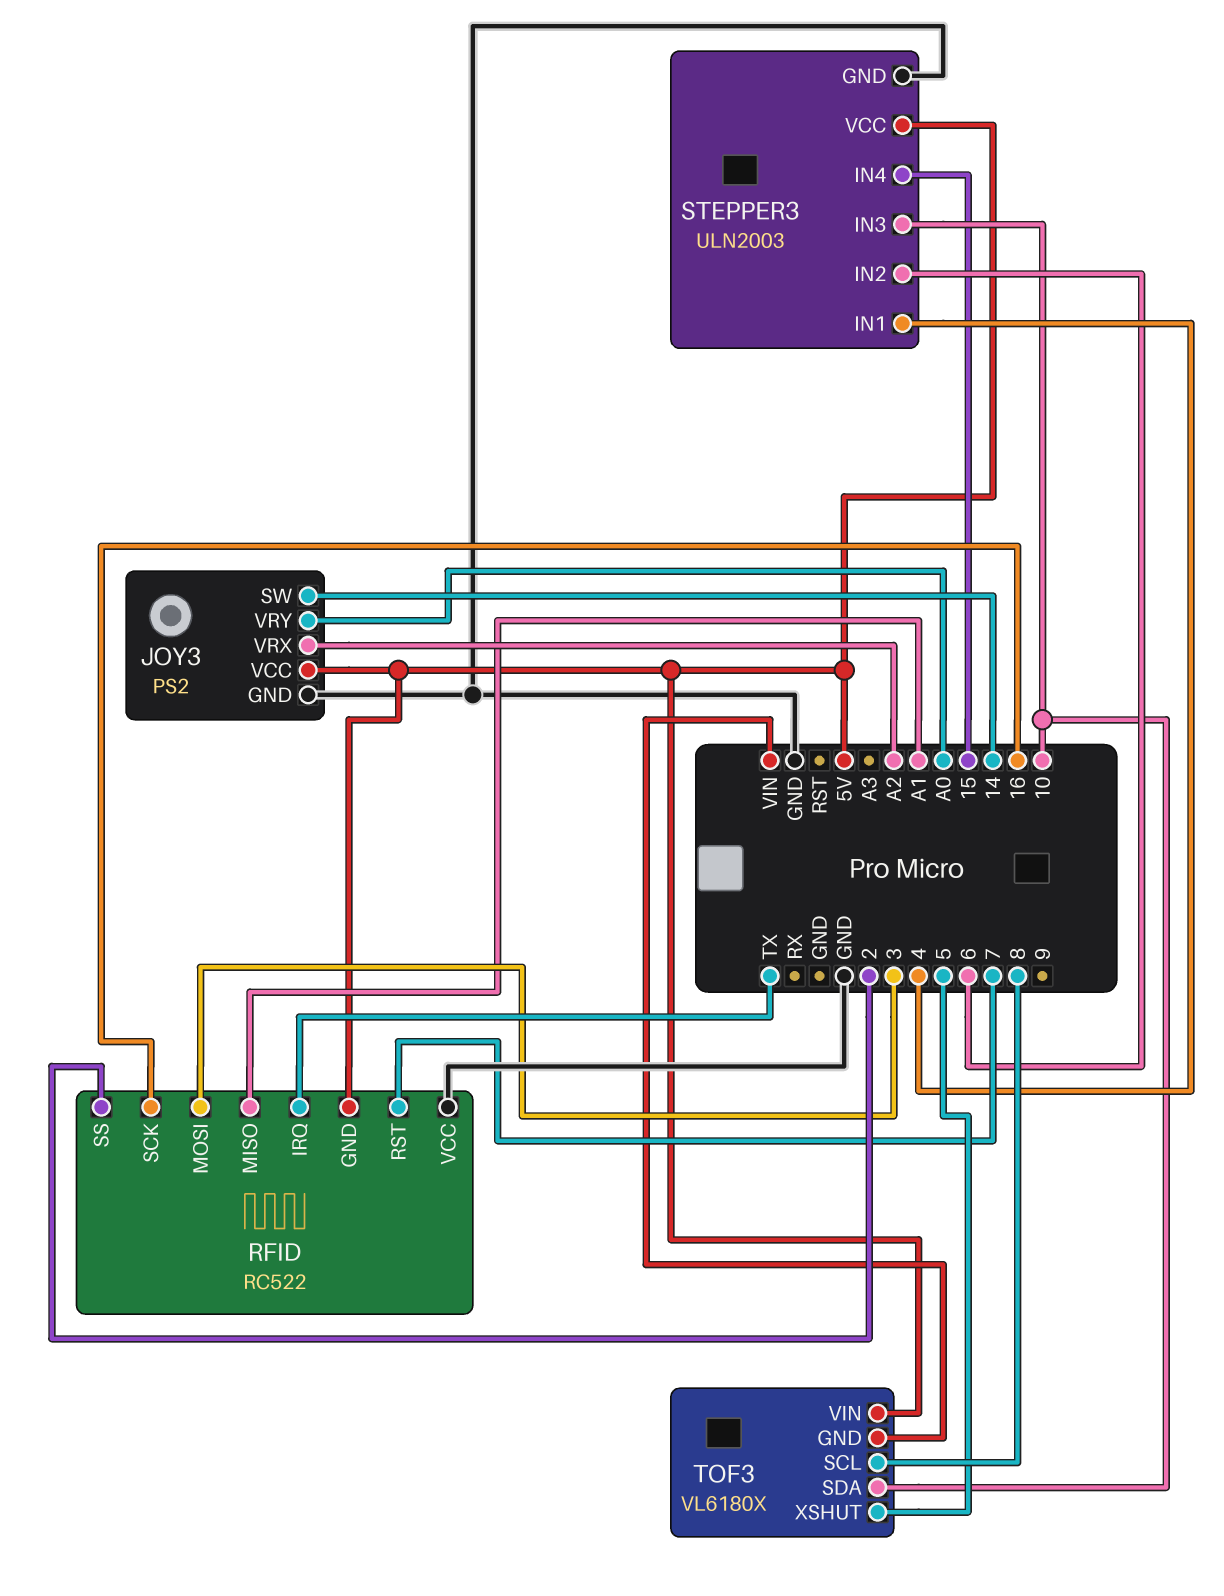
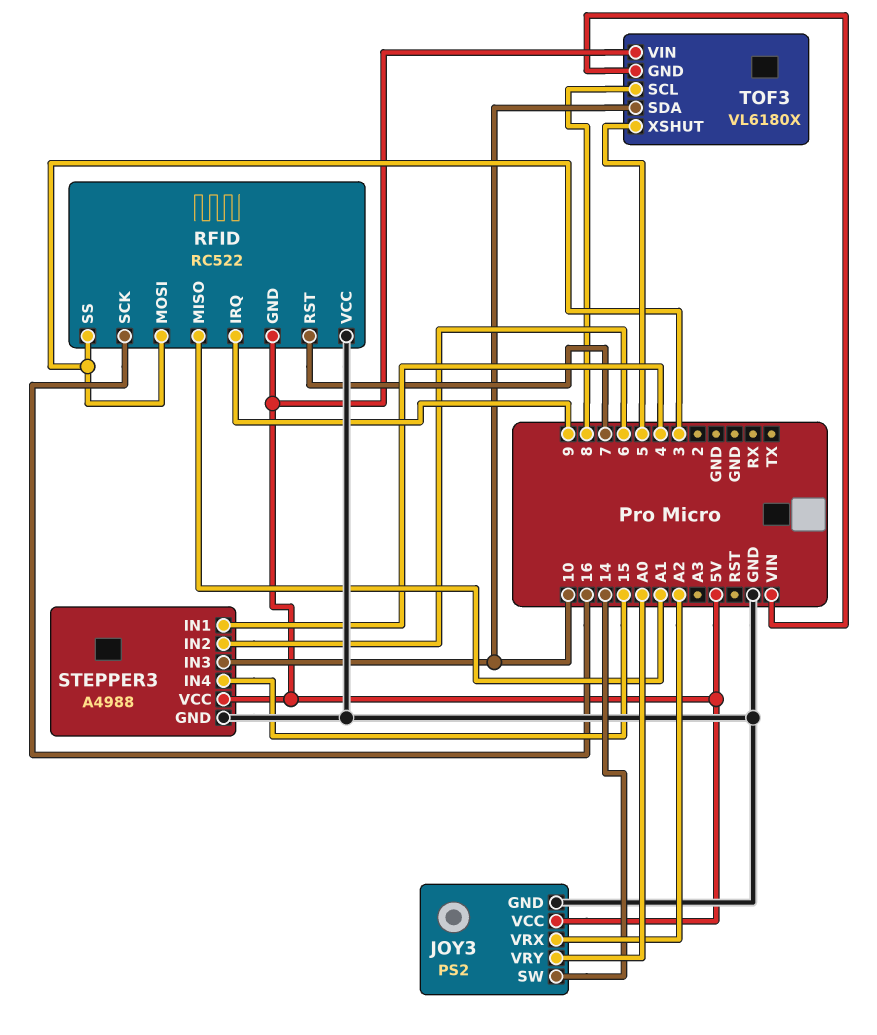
RFID pin IRQ: TX -> 9
RFID pin SS: 2 -> 3
STEPPER3: ULN2003 -> A4988

